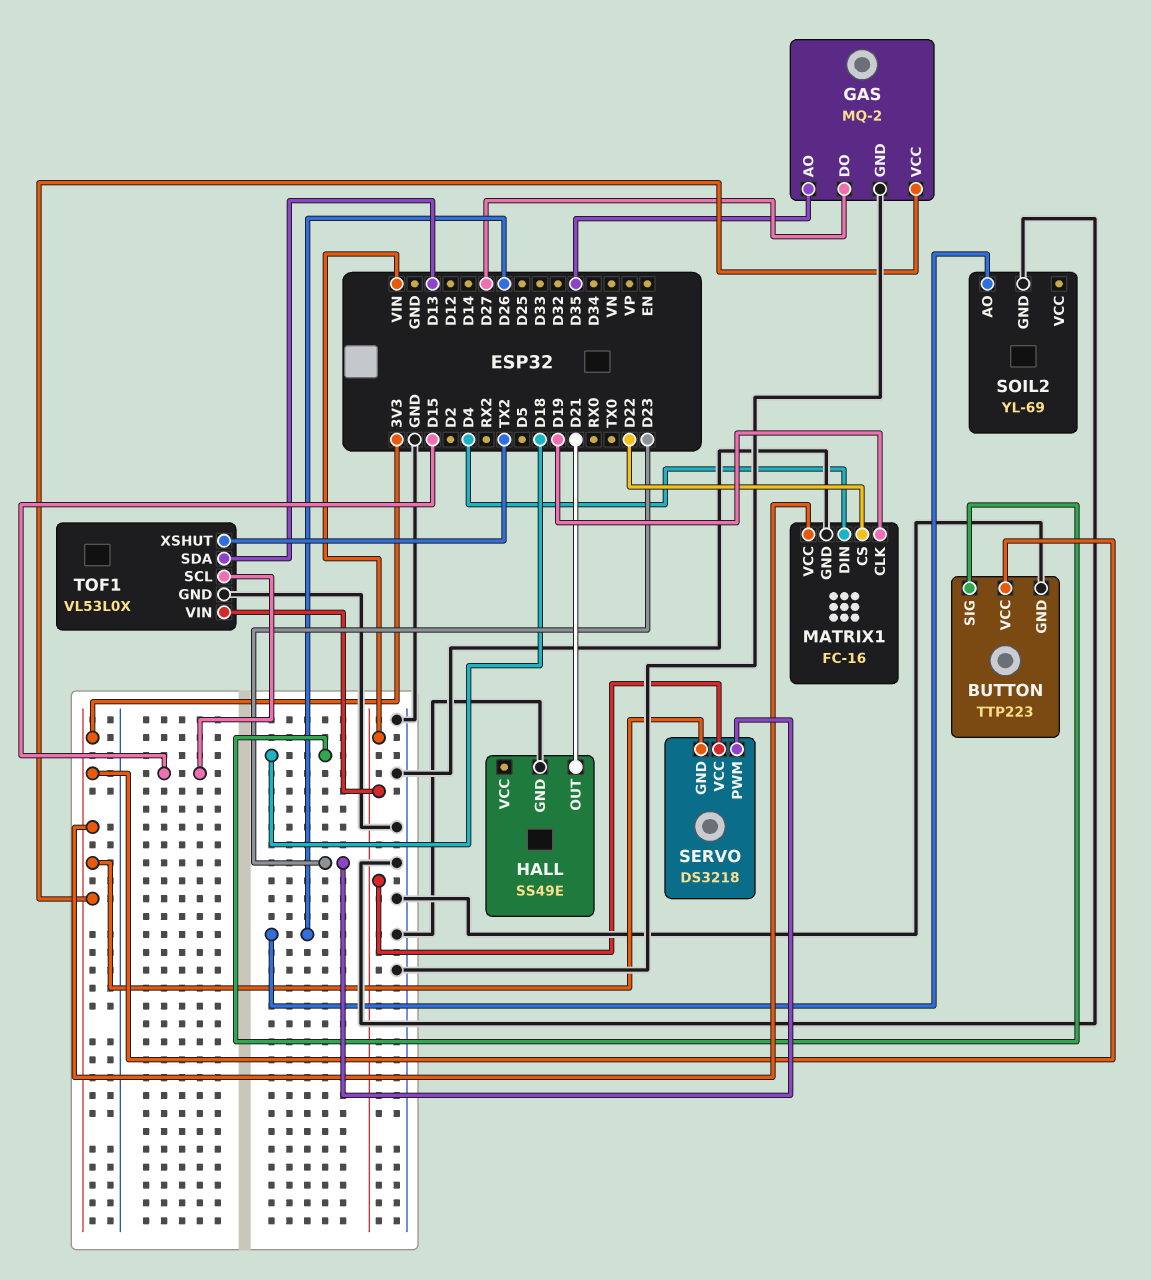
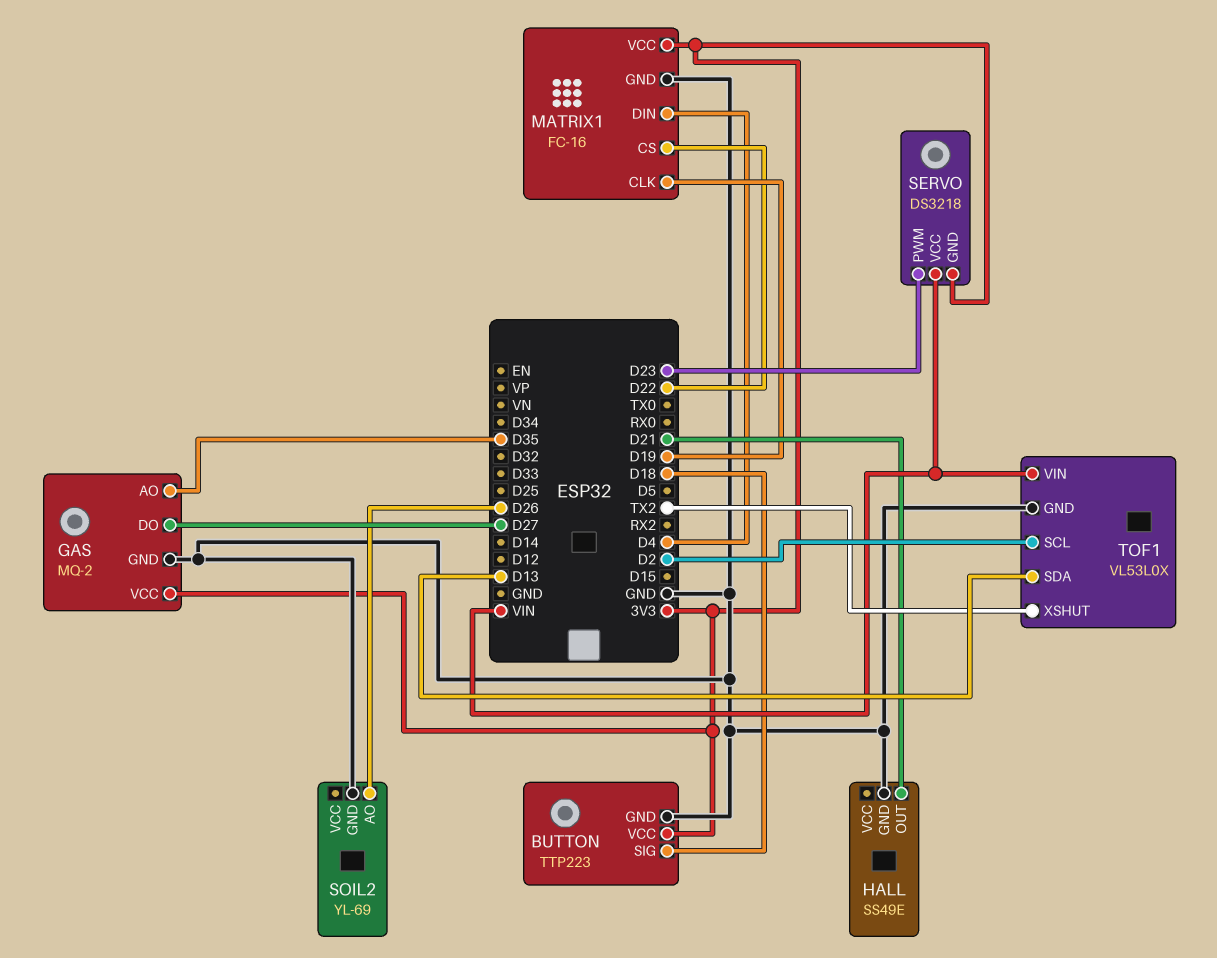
TOF1 pin SCL: D15 -> D2

